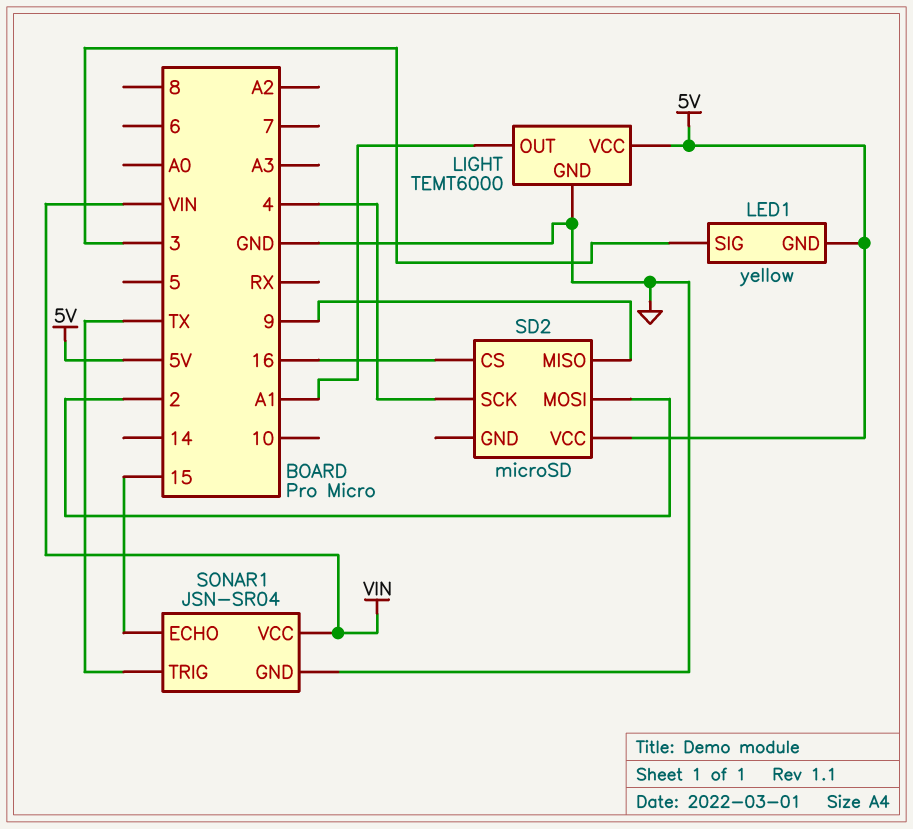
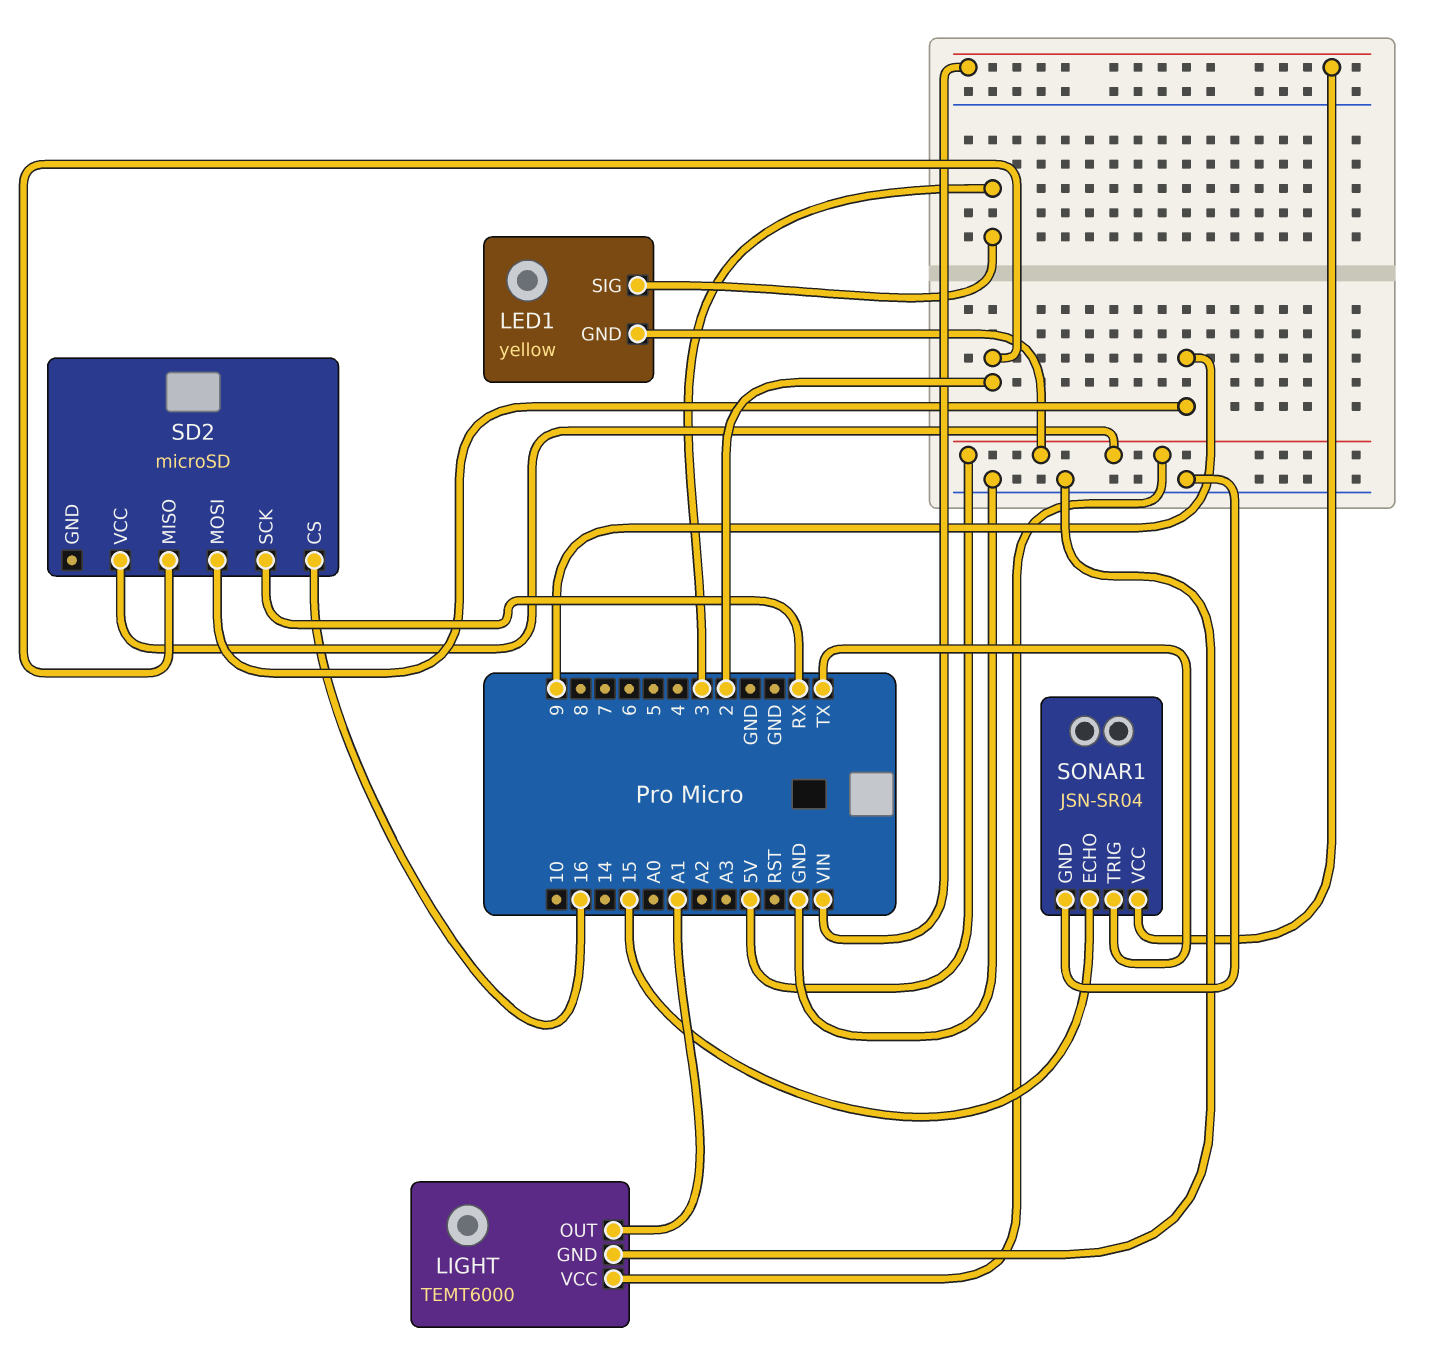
SD2 pin MISO: 9 -> 2
SD2 pin MOSI: 2 -> 9
SD2 pin SCK: 4 -> RX

